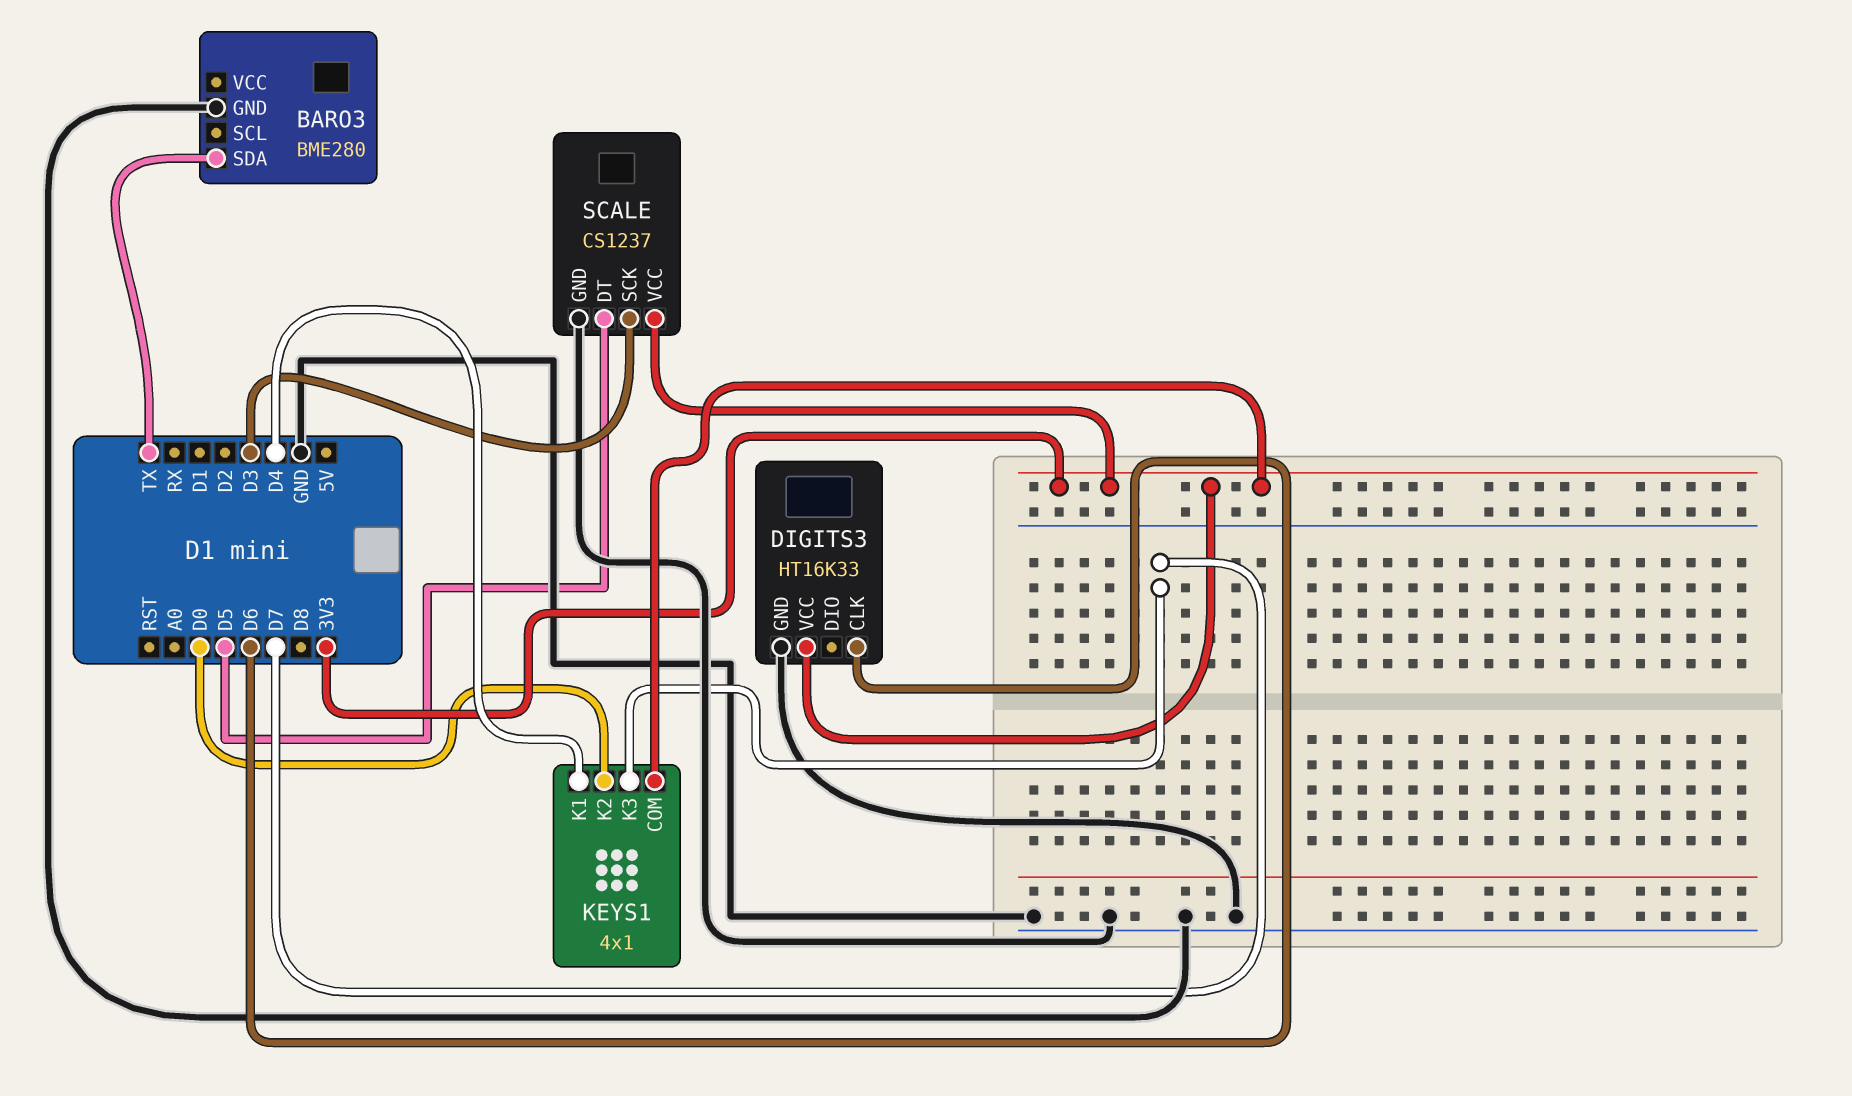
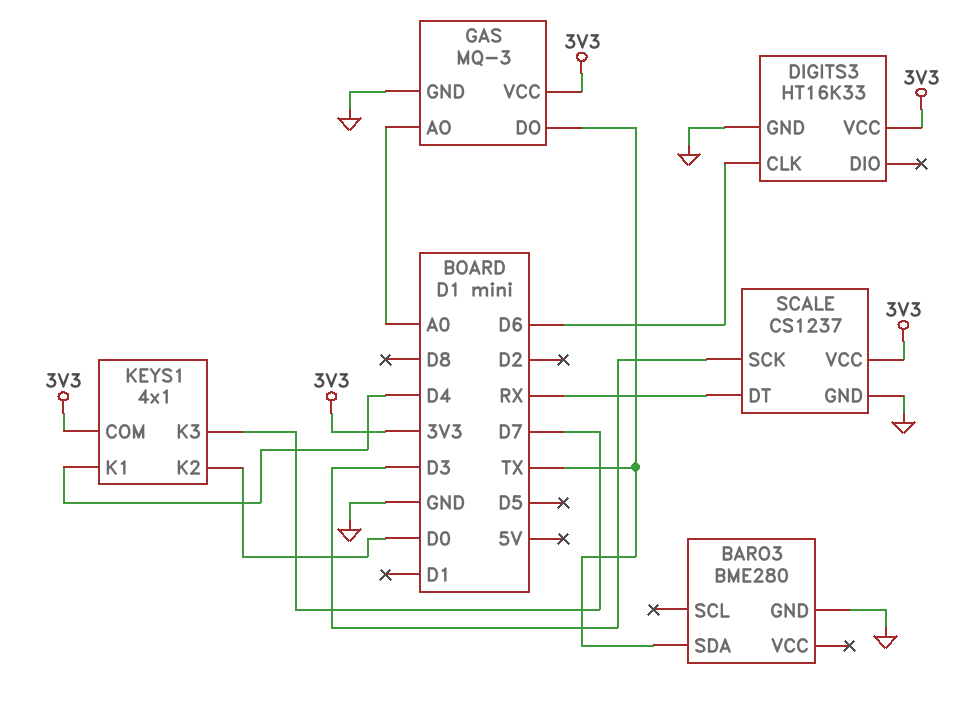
GAS: none -> MQ-3
GAS pin AO: none -> A0
GAS pin DO: none -> TX
GAS pin GND: none -> GND
GAS pin VCC: none -> 3V3
SCALE pin DT: D5 -> RX

